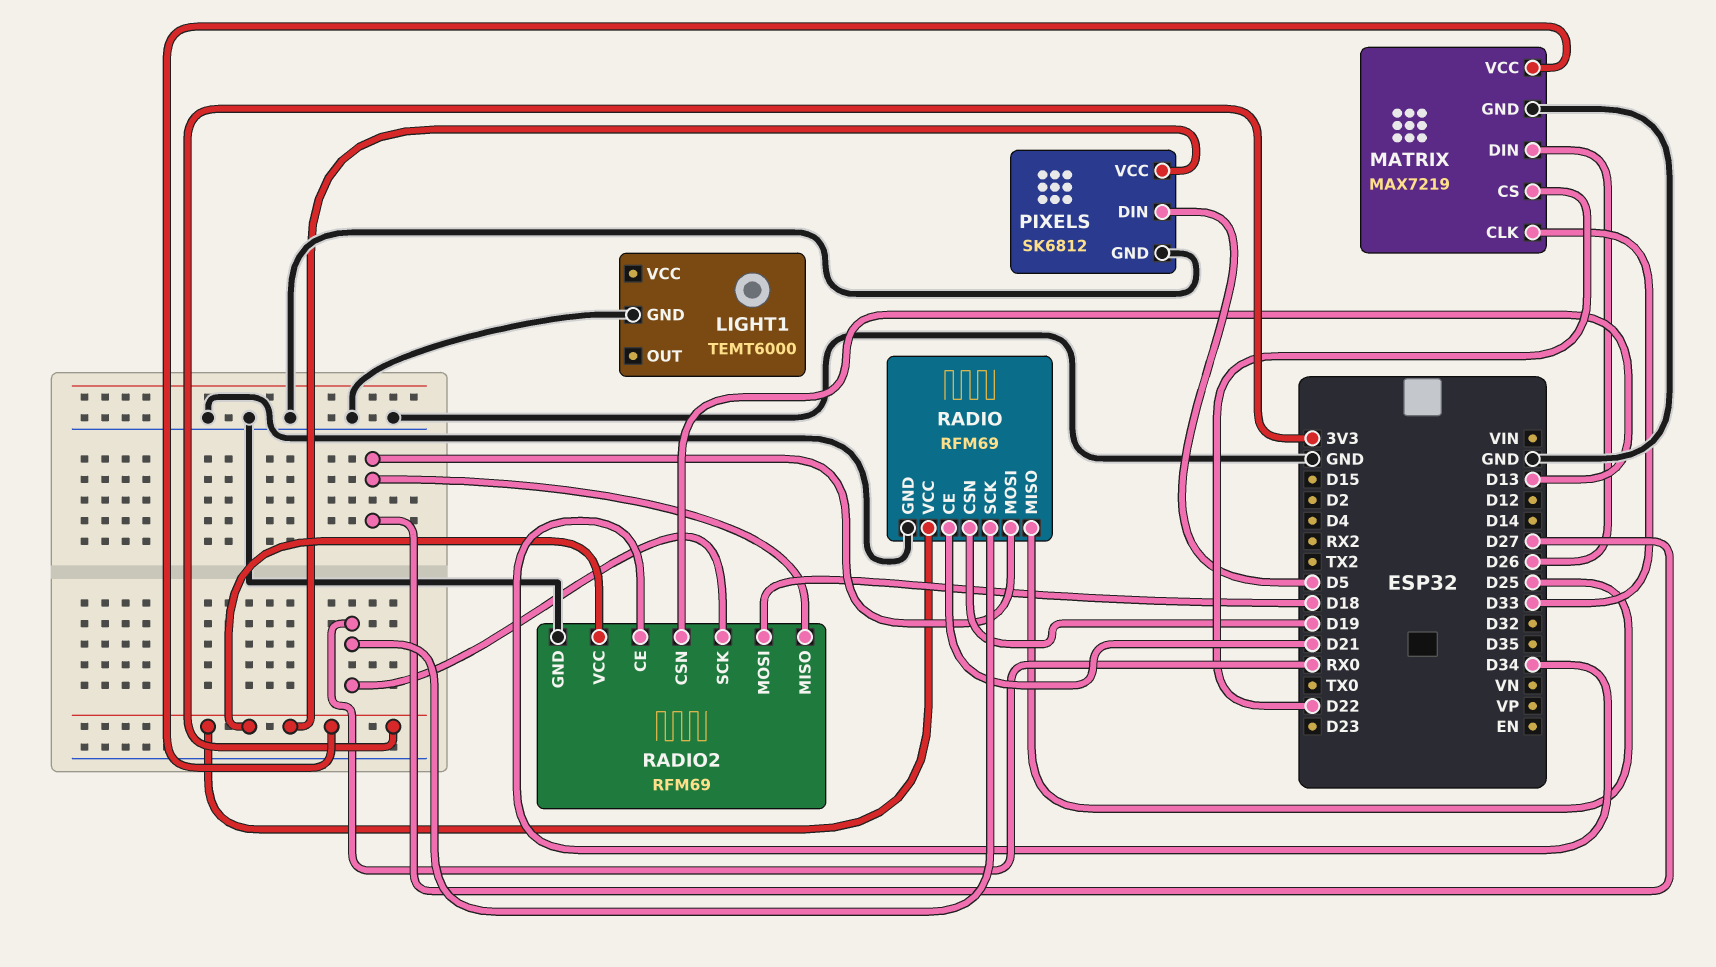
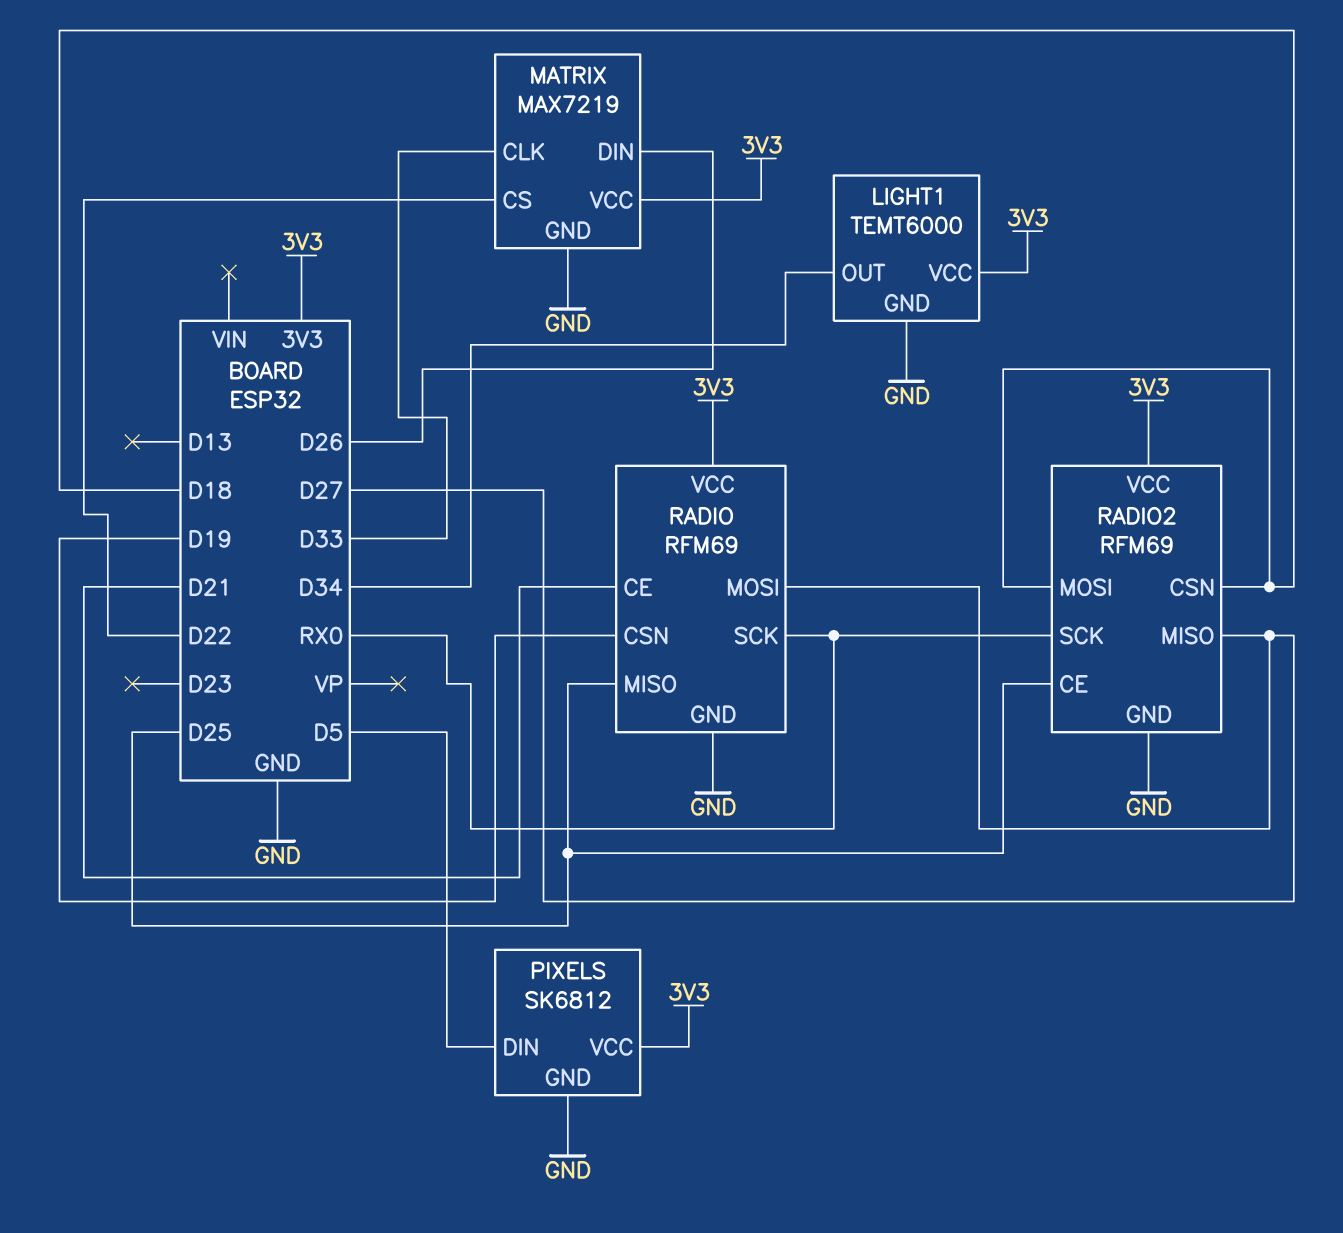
LIGHT1 pin OUT: none -> D34
LIGHT1 pin VCC: none -> 3V3
RADIO2 pin CE: D34 -> D25
RADIO2 pin CSN: D13 -> D18

